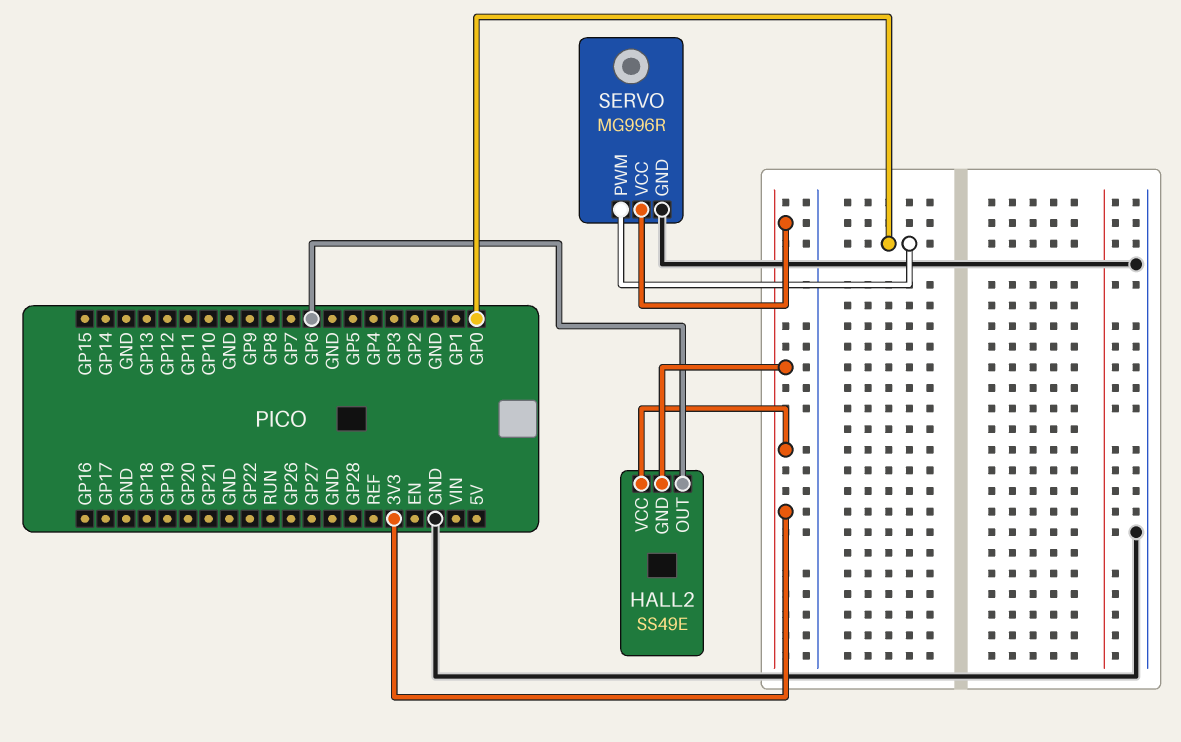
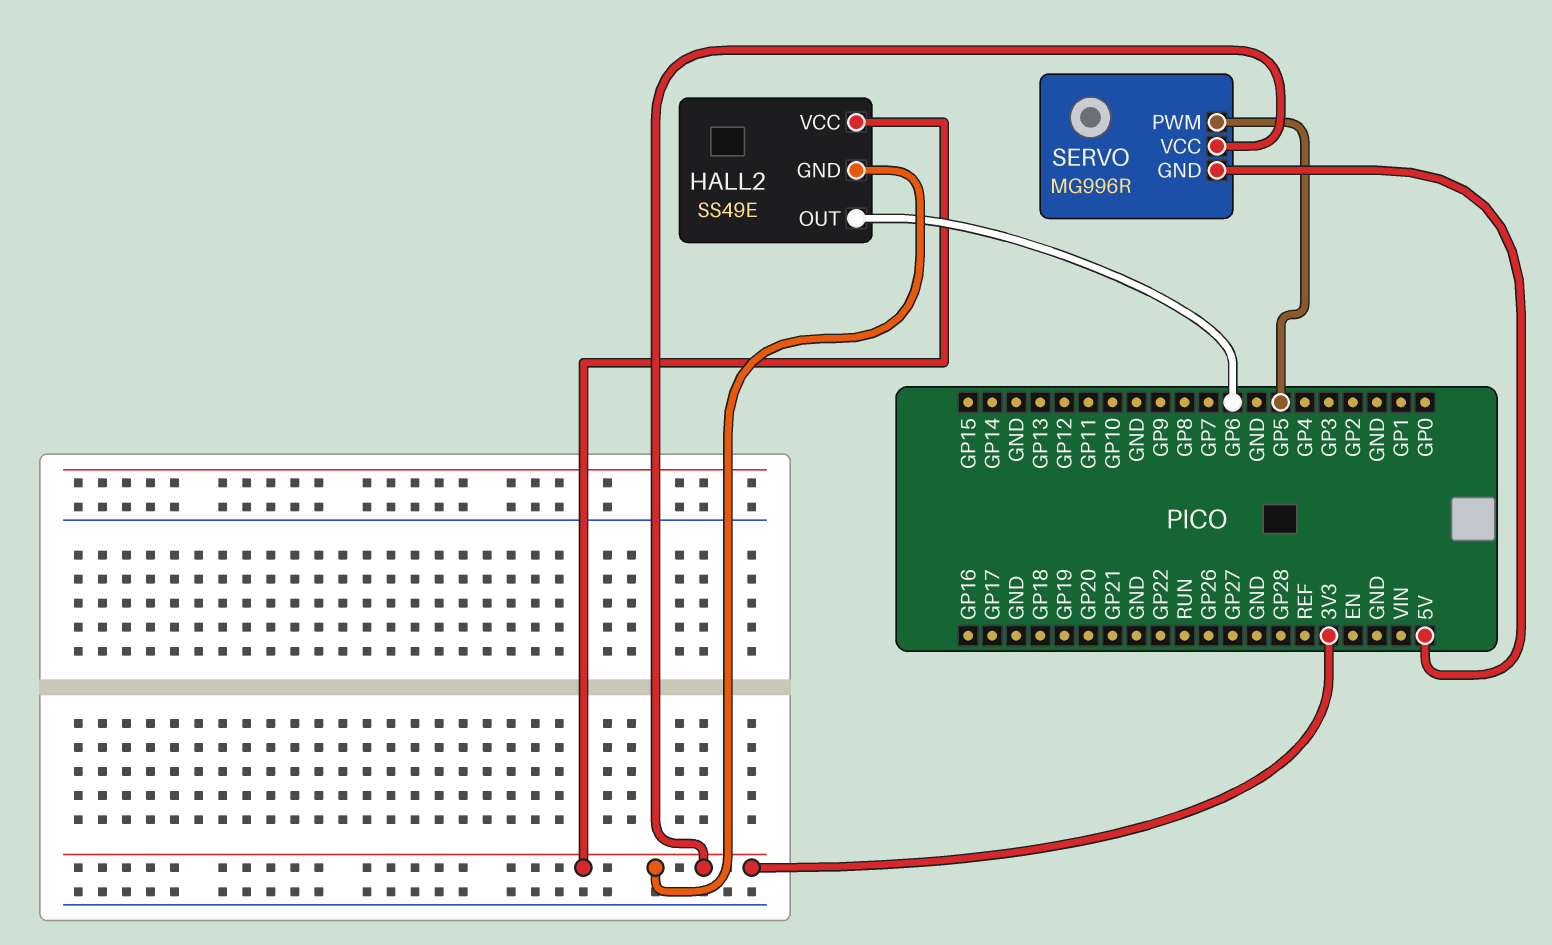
SERVO pin GND: GND -> 5V
SERVO pin PWM: GP0 -> GP5

